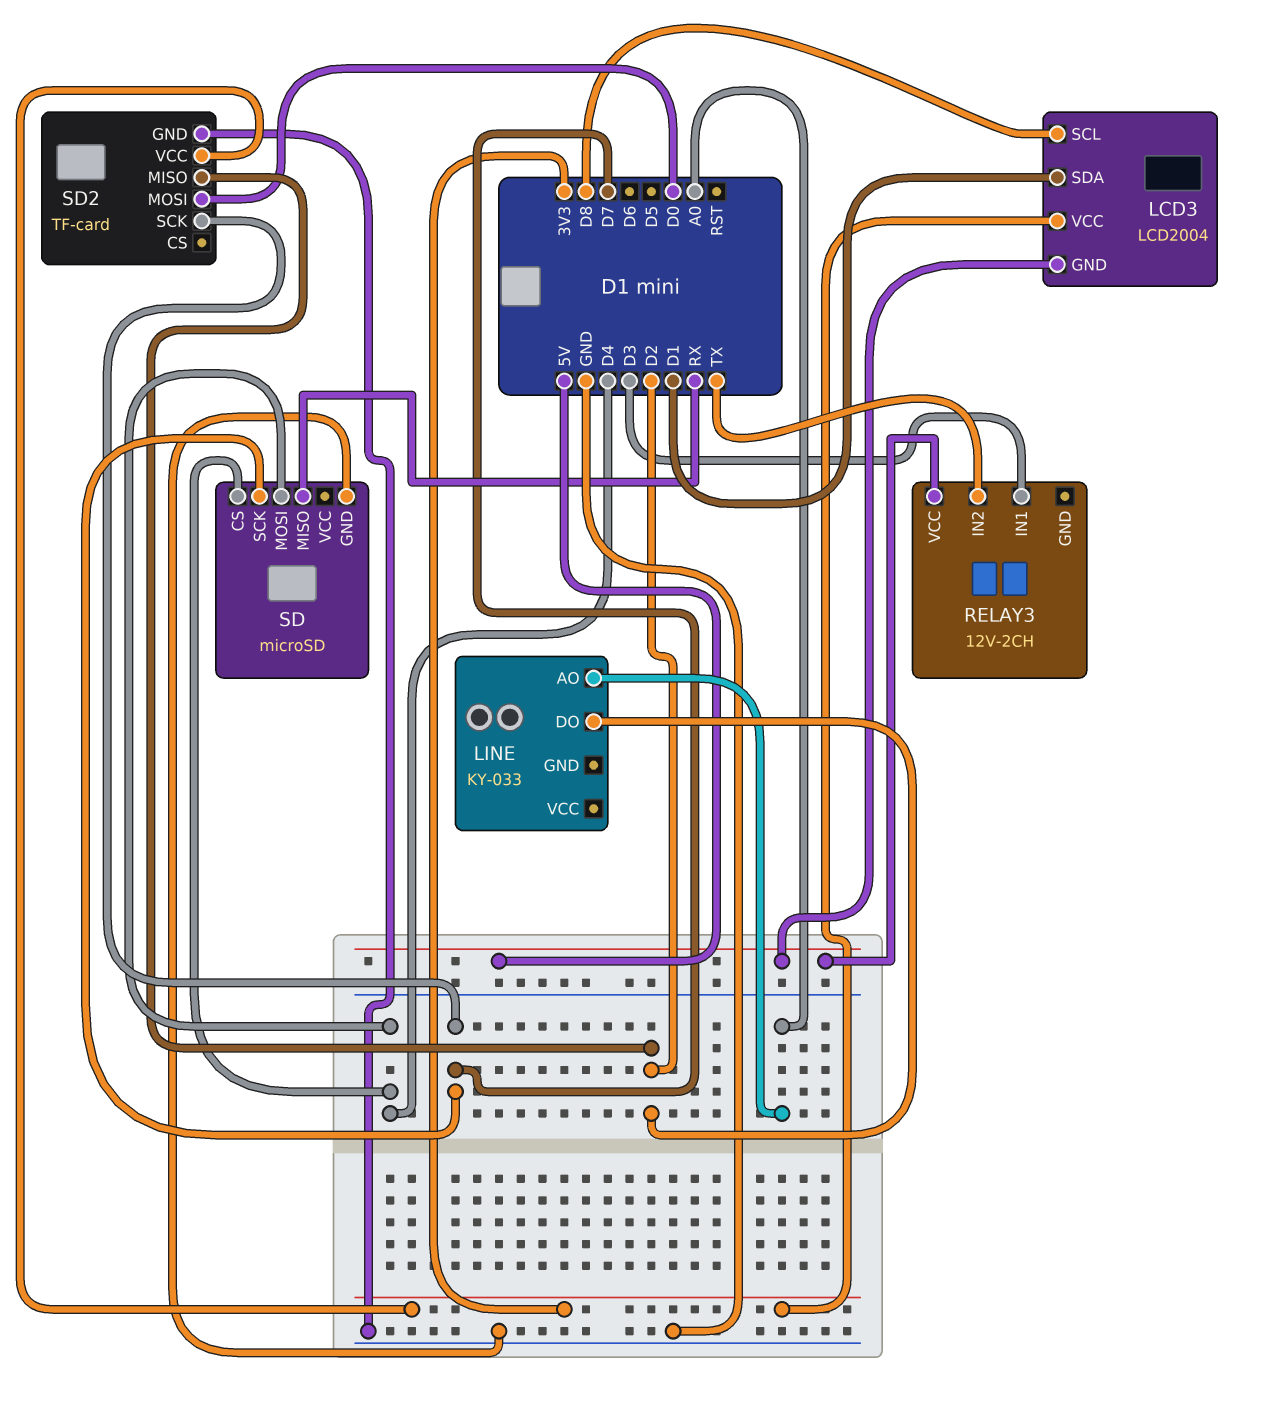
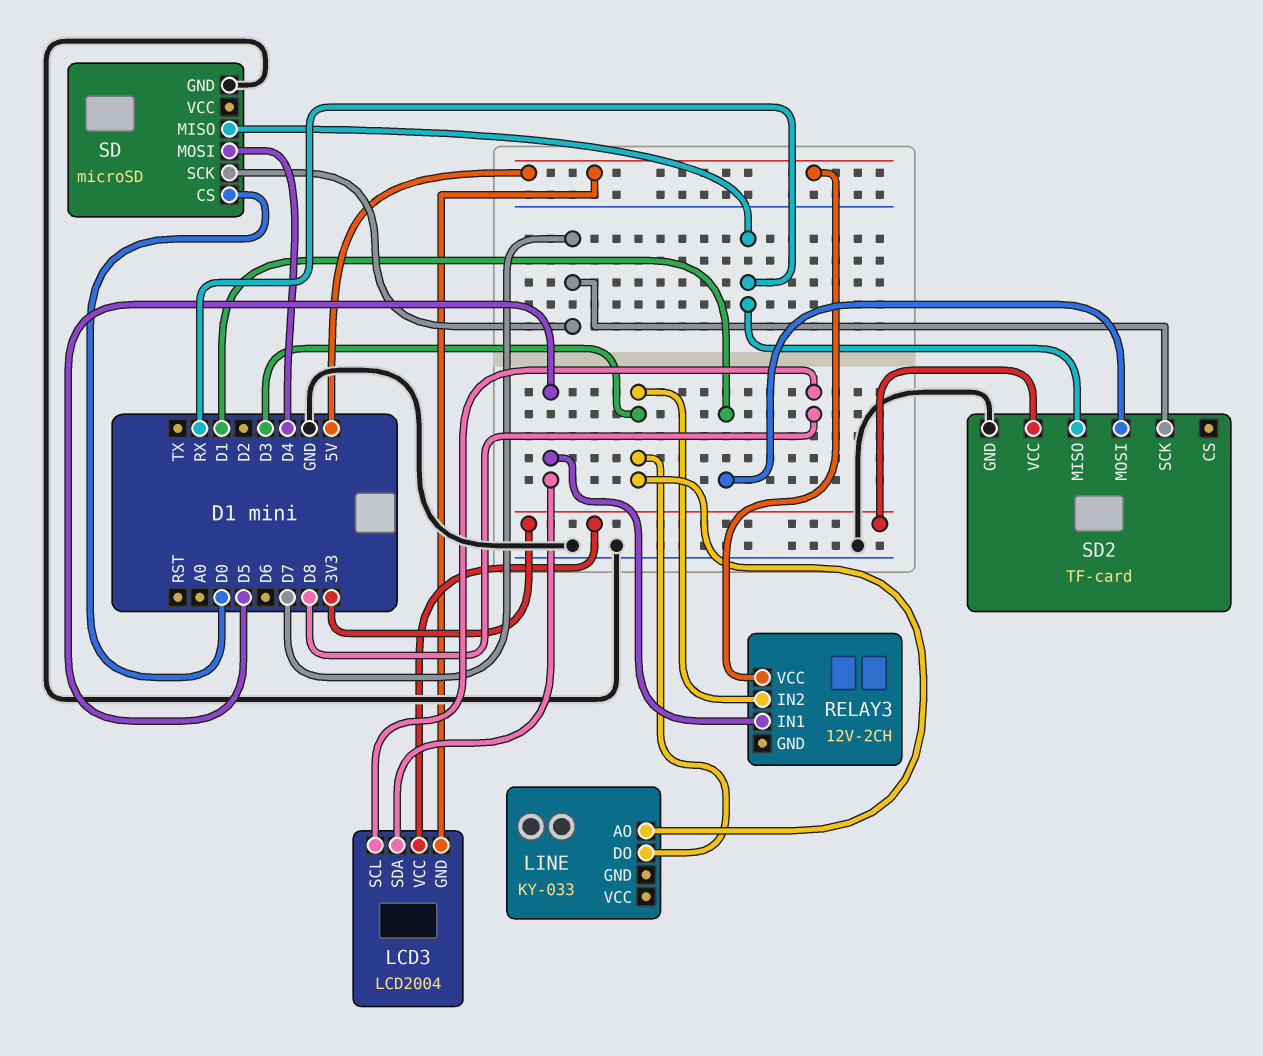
LCD3 pin SDA: D1 -> D5
LINE pin AO: A0 -> D3
LINE pin DO: D2 -> D3
RELAY3 pin IN1: D3 -> D5
RELAY3 pin IN2: TX -> D3
SD pin CS: D4 -> D0
SD2 pin MISO: D2 -> RX
SD2 pin MOSI: D0 -> D1

